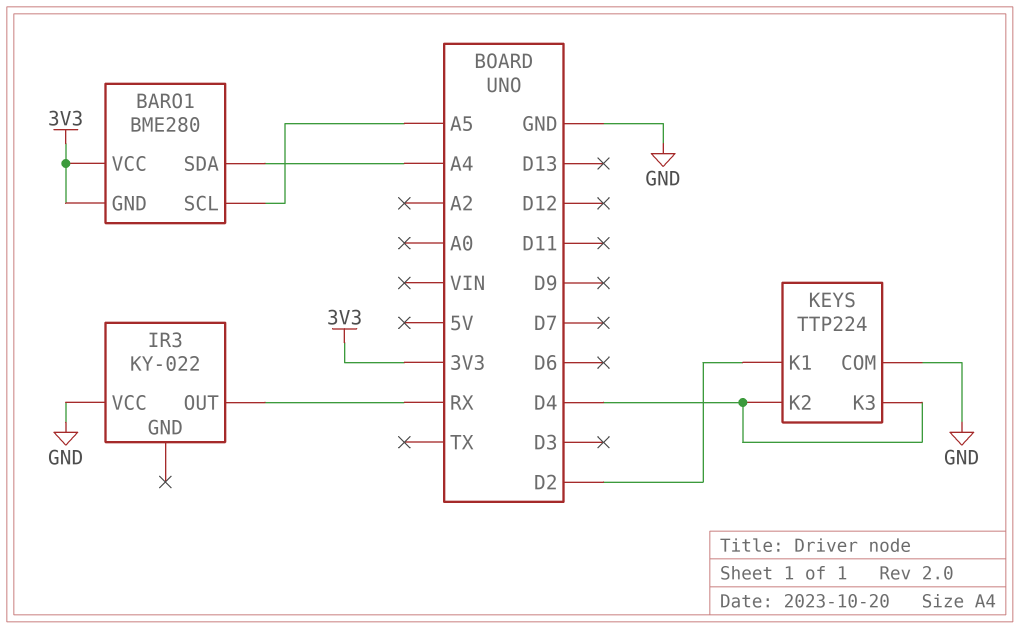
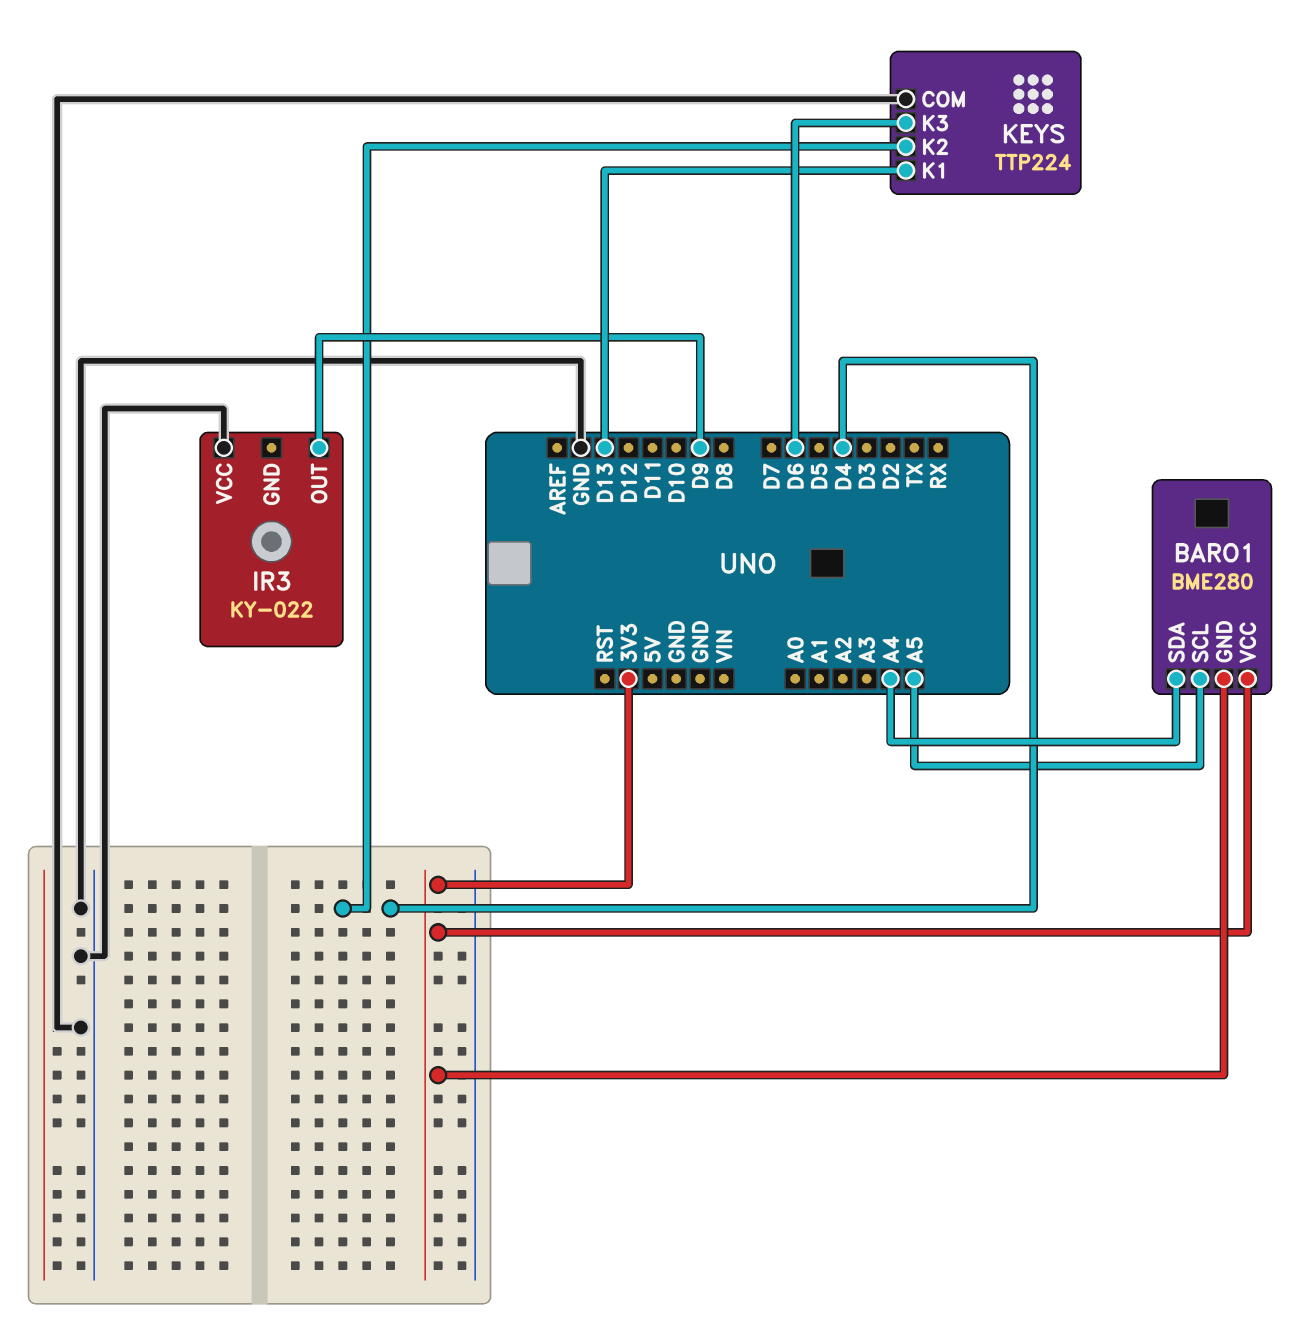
IR3 pin OUT: RX -> D9
KEYS pin K1: D2 -> D13
KEYS pin K3: D4 -> D6

